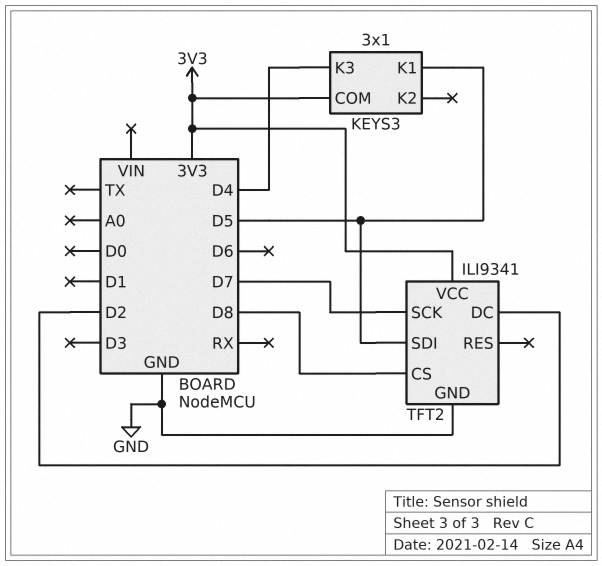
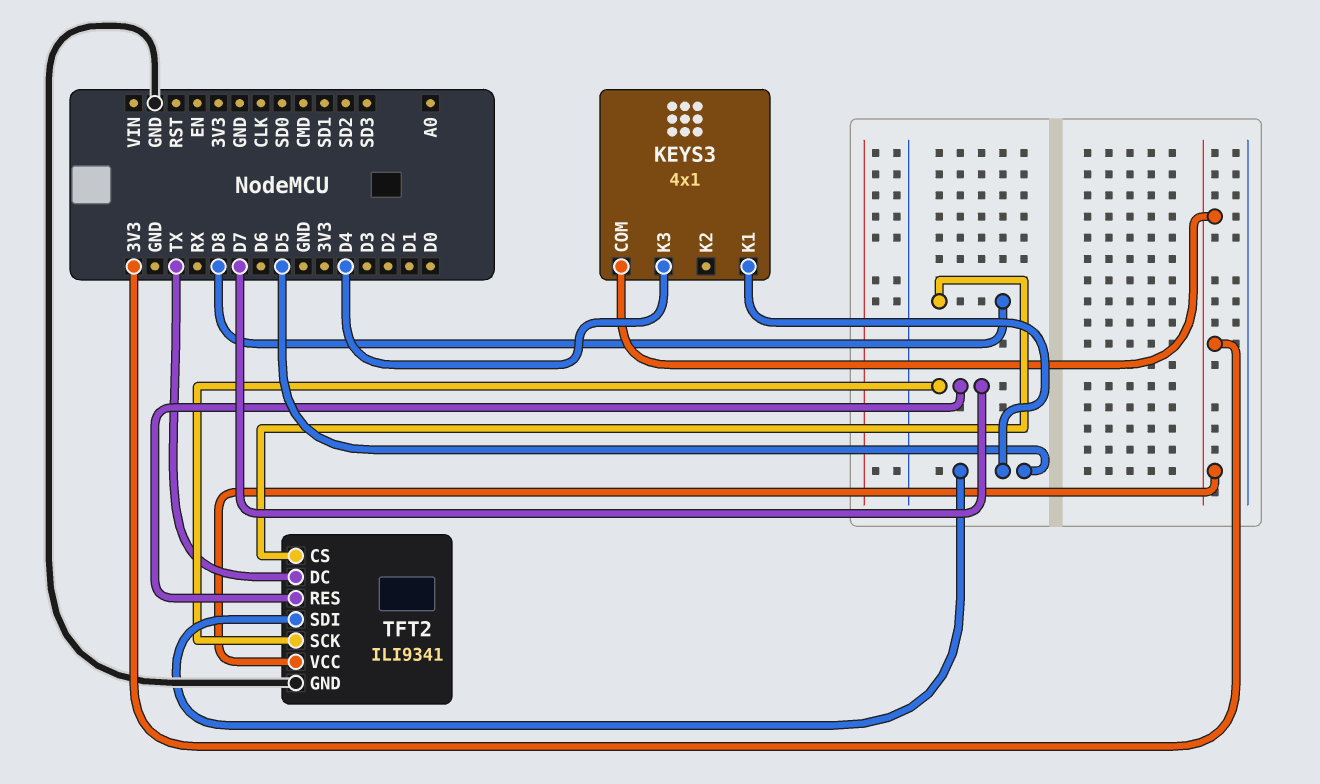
KEYS3: 3x1 -> 4x1
TFT2 pin DC: D2 -> TX
TFT2 pin RES: none -> D7

